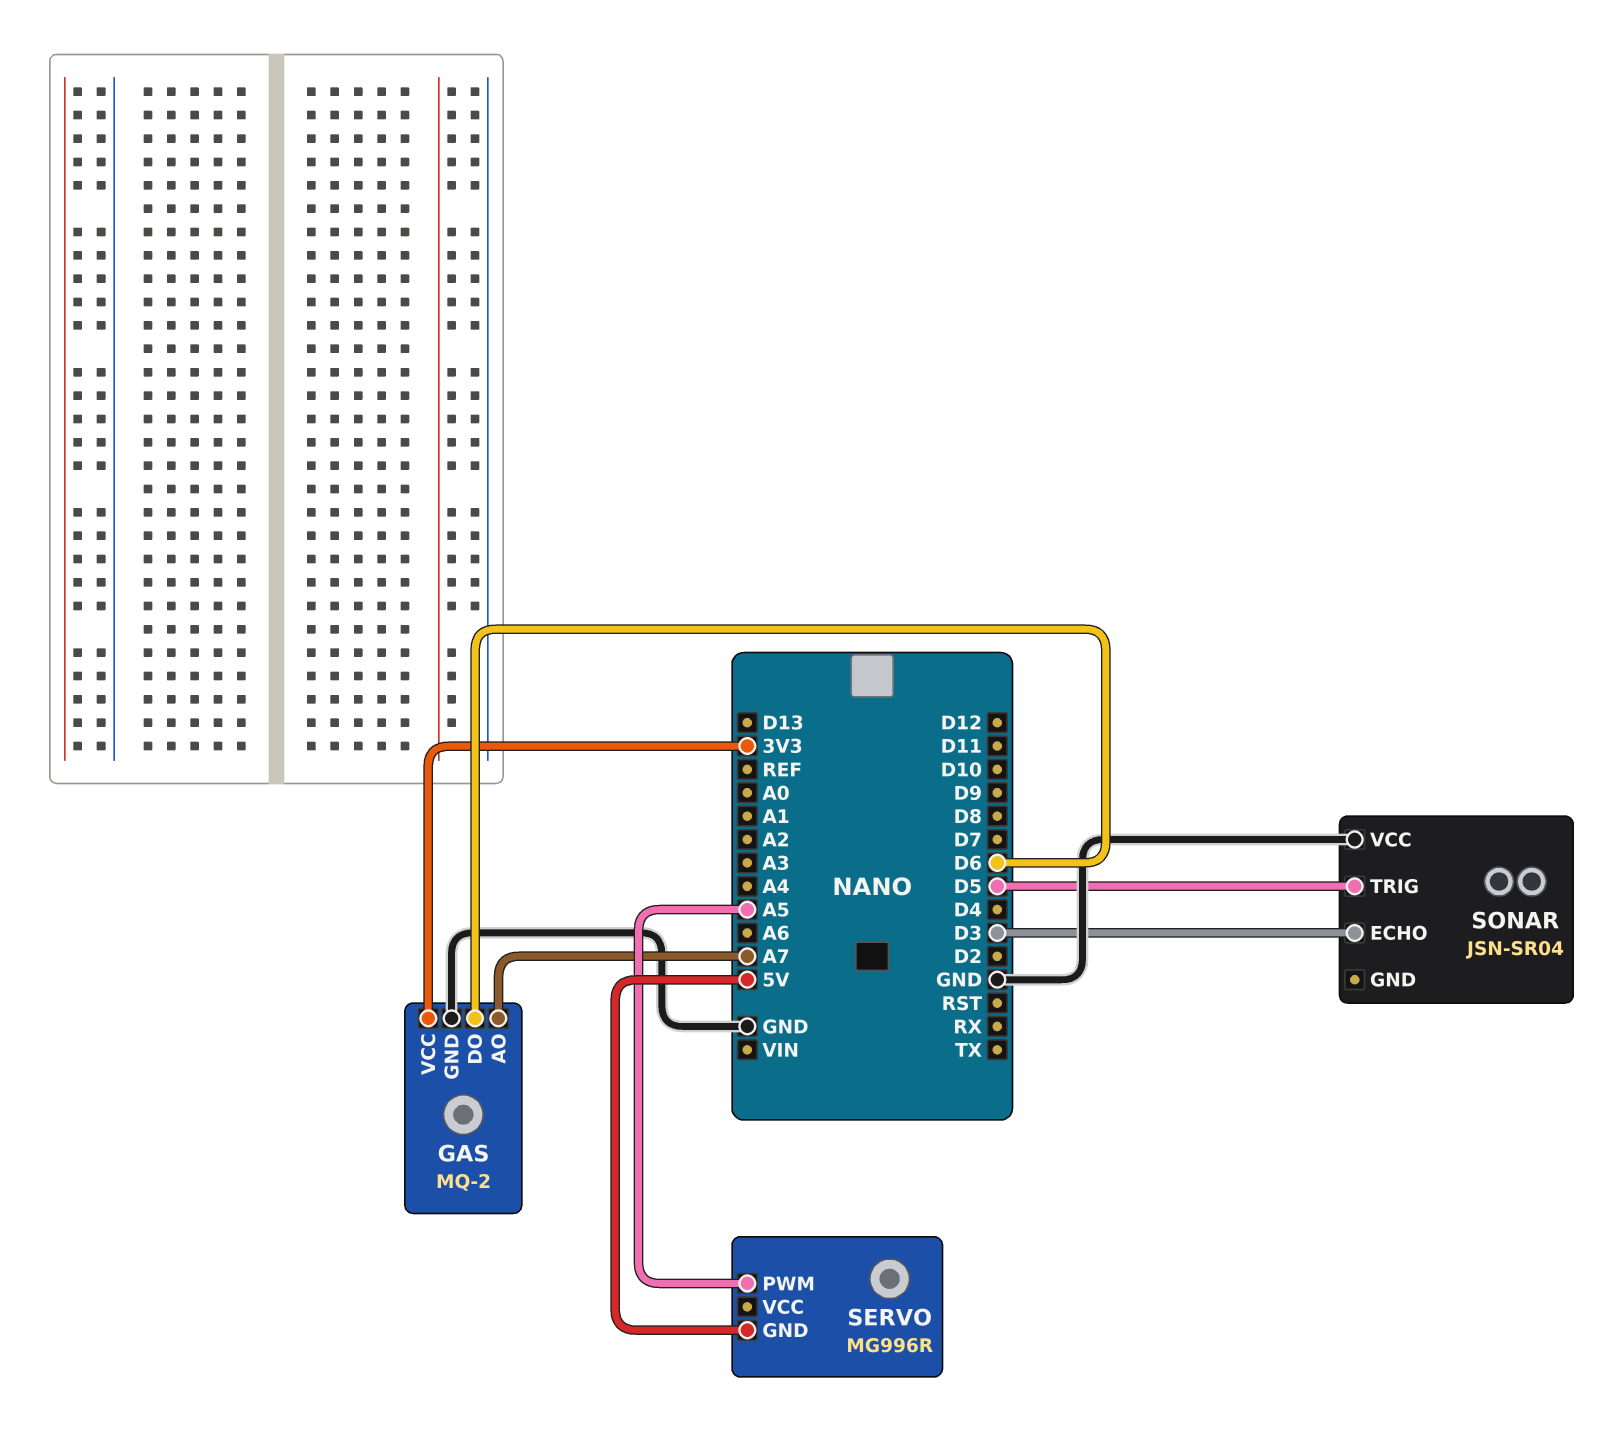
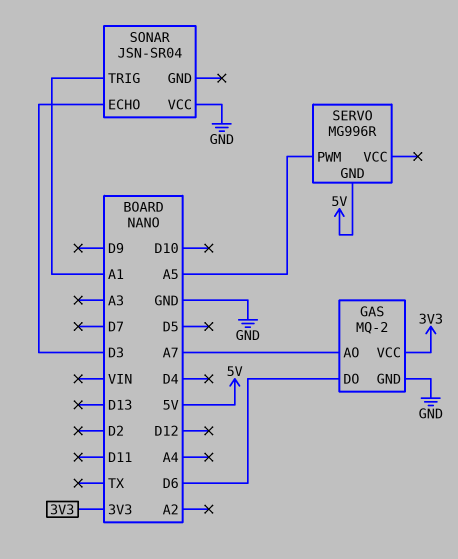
SONAR pin TRIG: D5 -> A1

